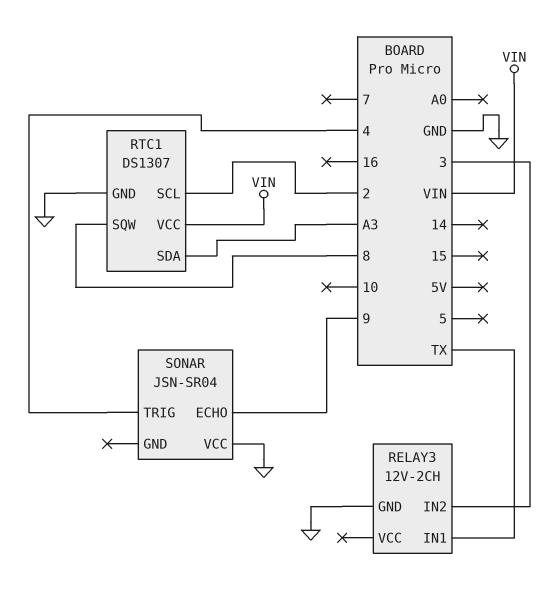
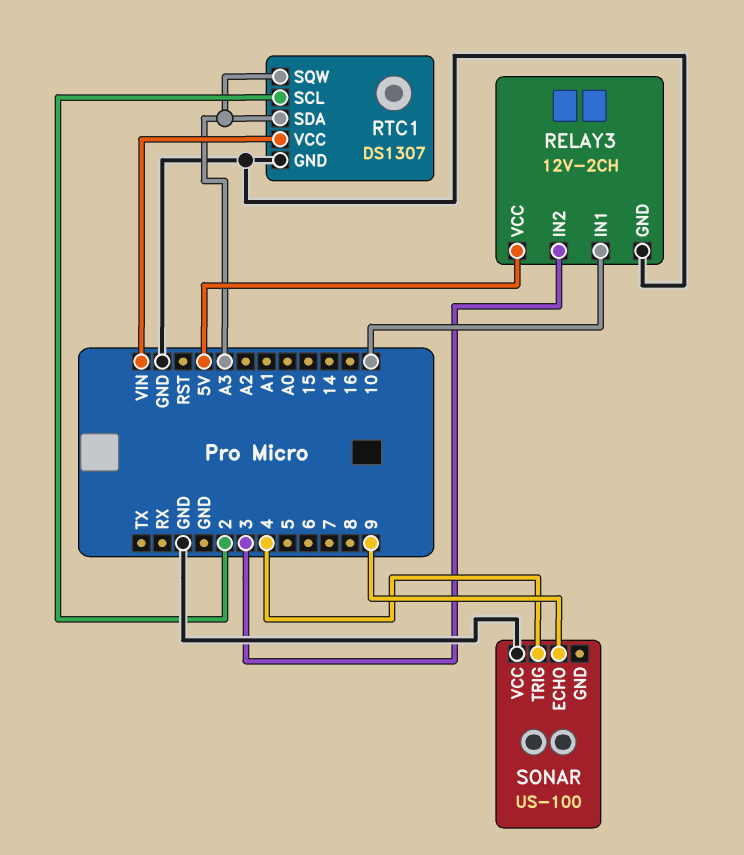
RELAY3 pin IN1: TX -> 10
RELAY3 pin VCC: none -> 5V
RTC1 pin SQW: 8 -> A3
SONAR: JSN-SR04 -> US-100

